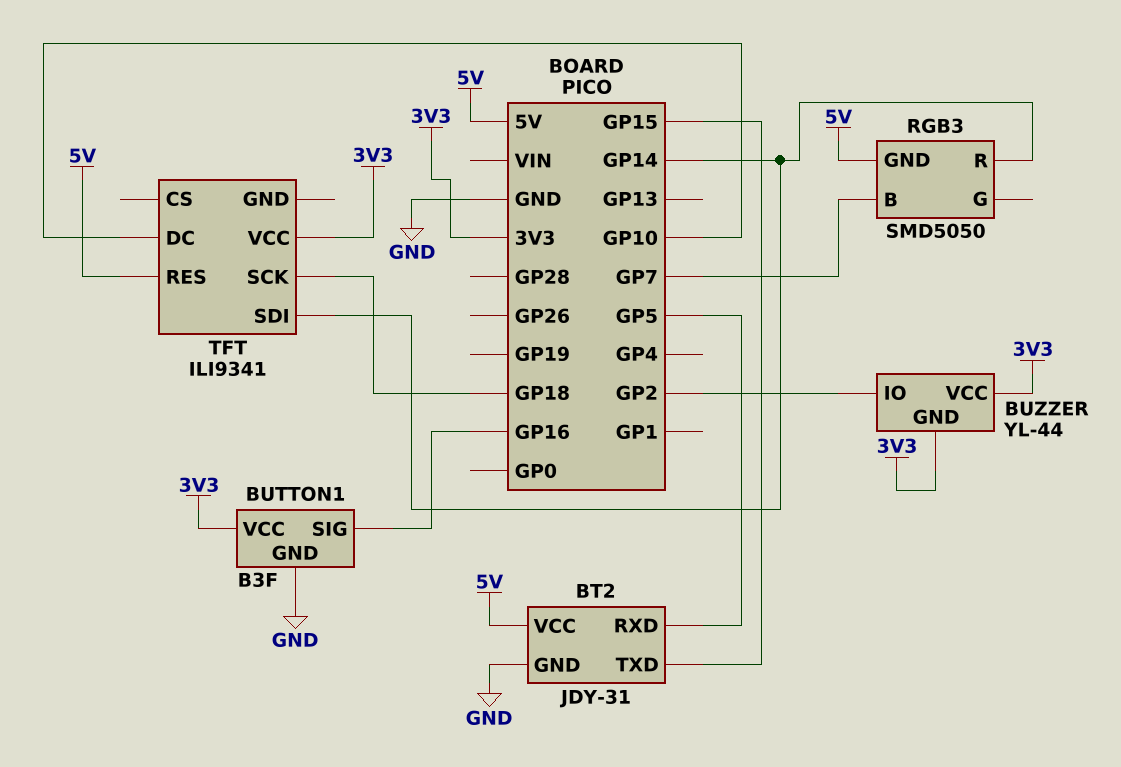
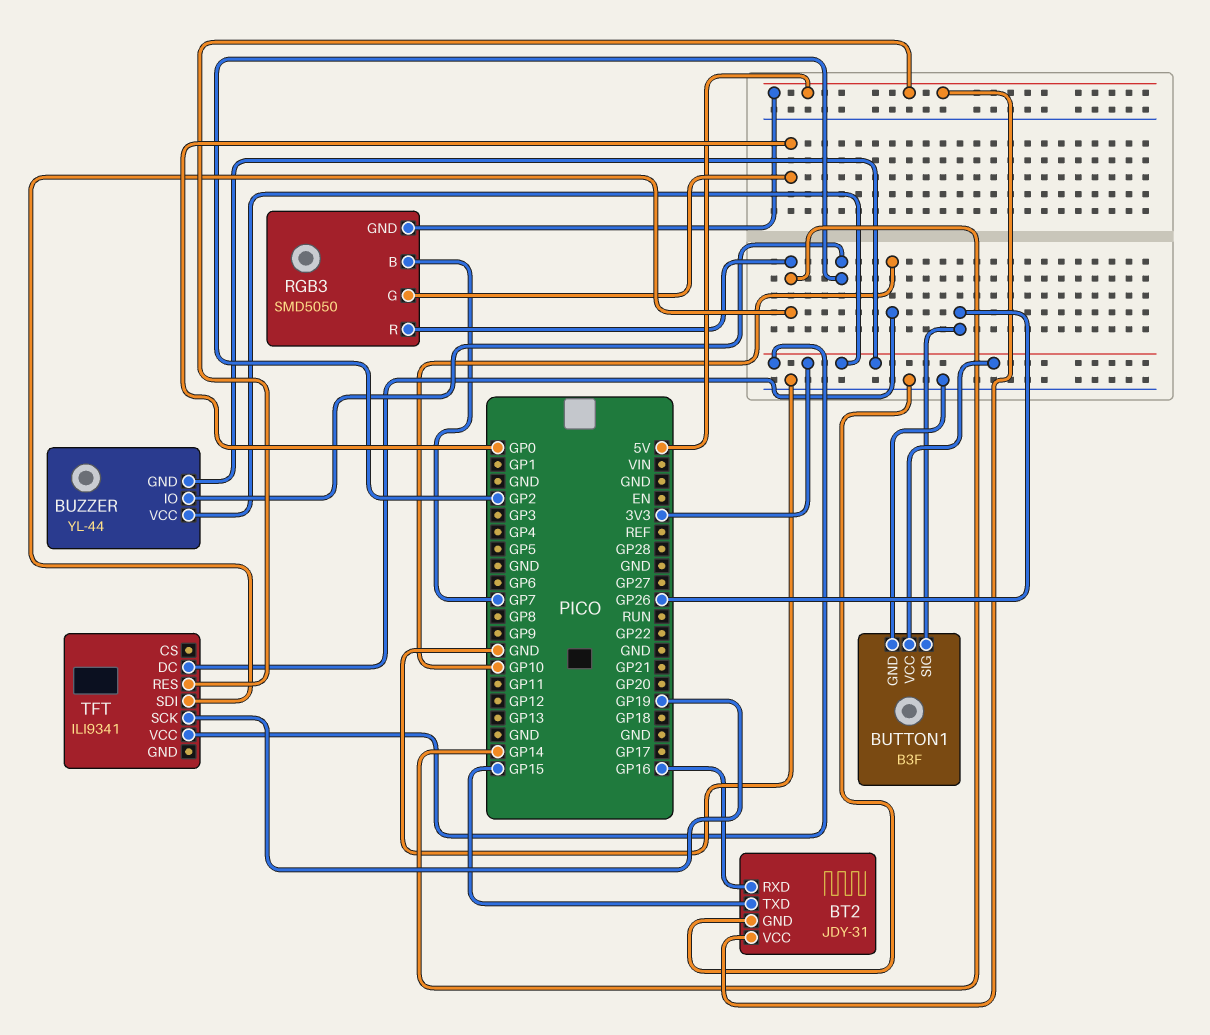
BT2 pin RXD: GP5 -> GP16
BUTTON1 pin SIG: GP16 -> GP26
RGB3 pin G: none -> GP0
TFT pin SCK: GP18 -> GP19

